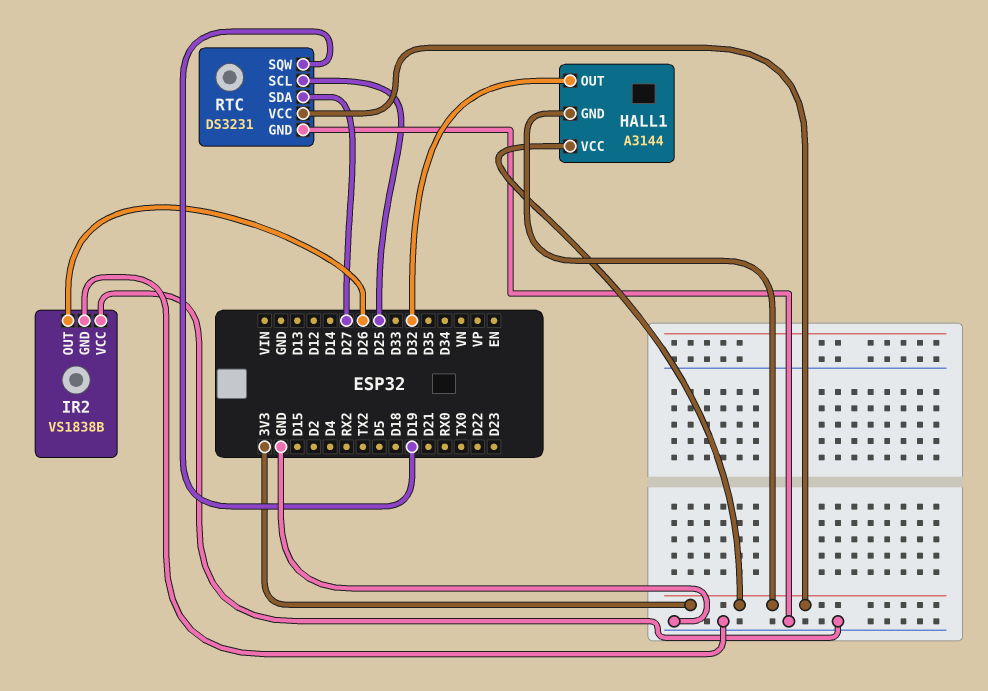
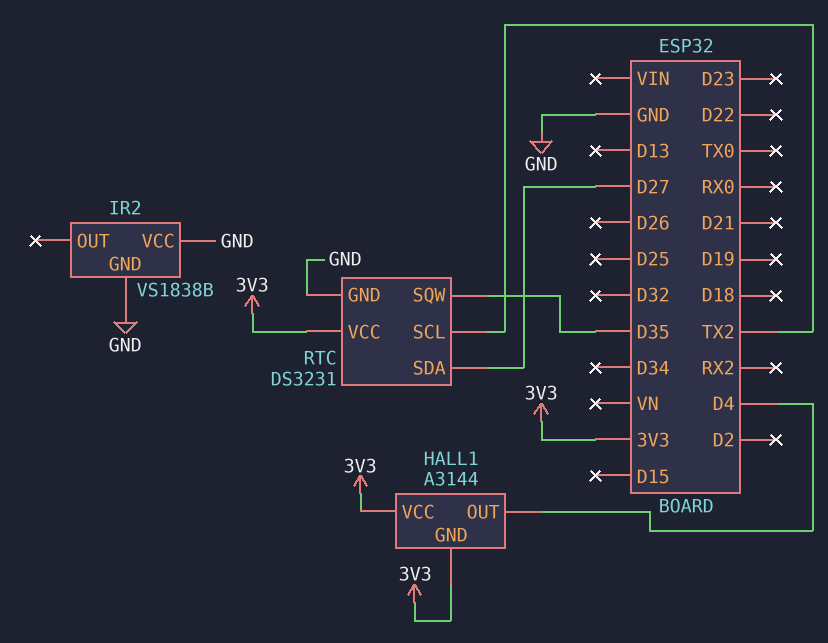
HALL1 pin OUT: D32 -> D4
IR2 pin OUT: D26 -> none
RTC pin SCL: D25 -> TX2
RTC pin SQW: D19 -> D35

